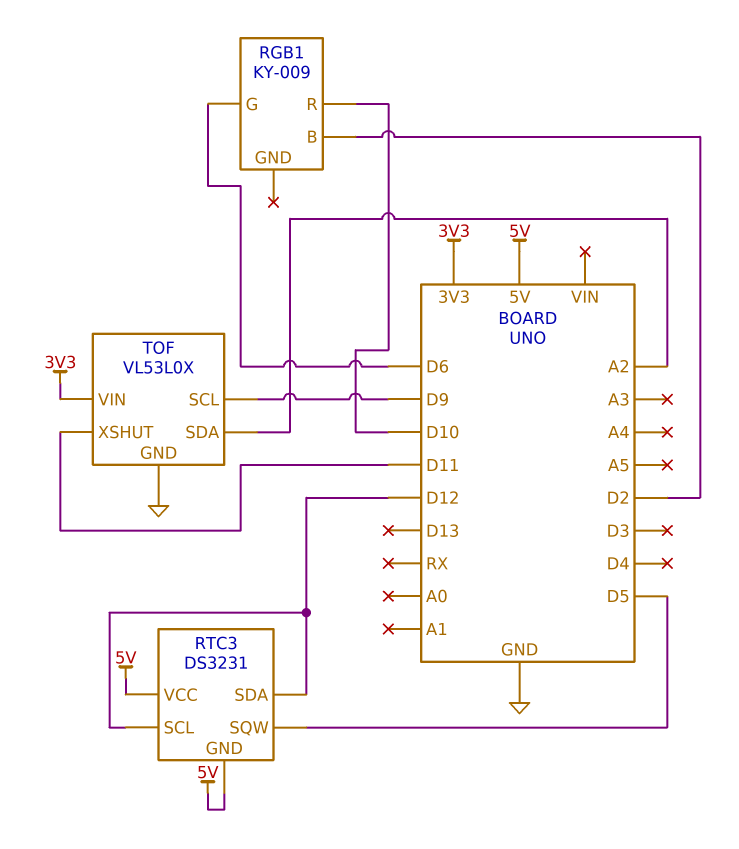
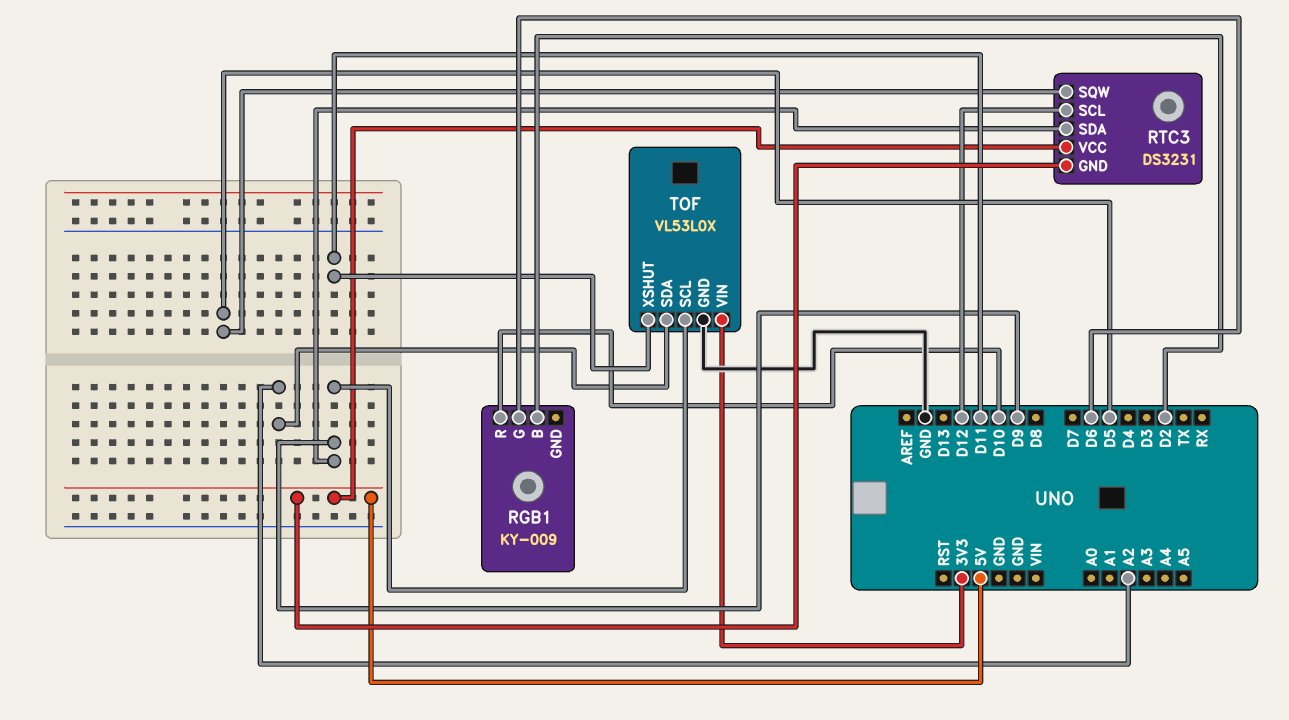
RTC3 pin SDA: D12 -> D9

